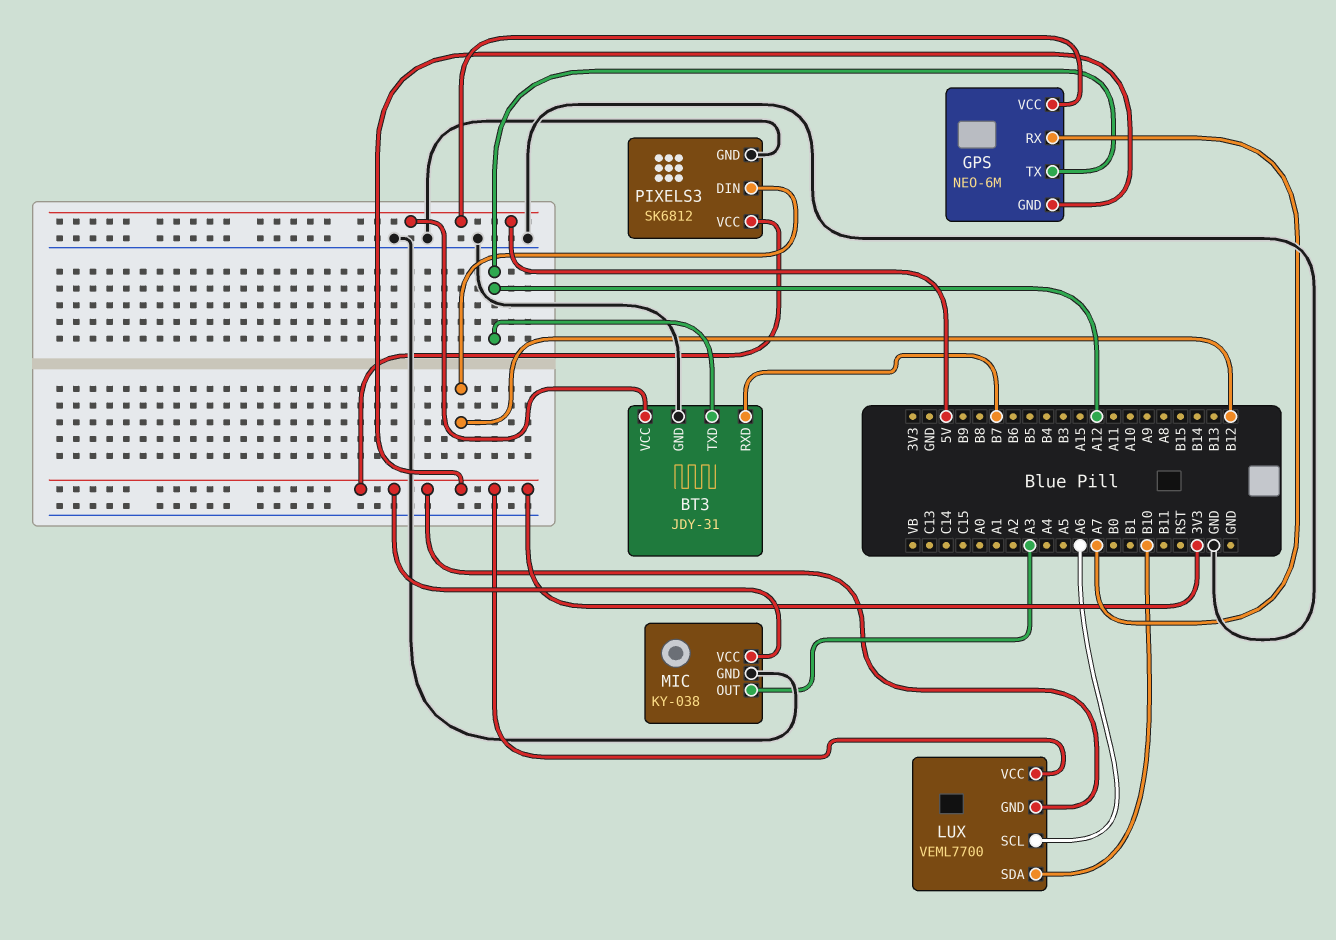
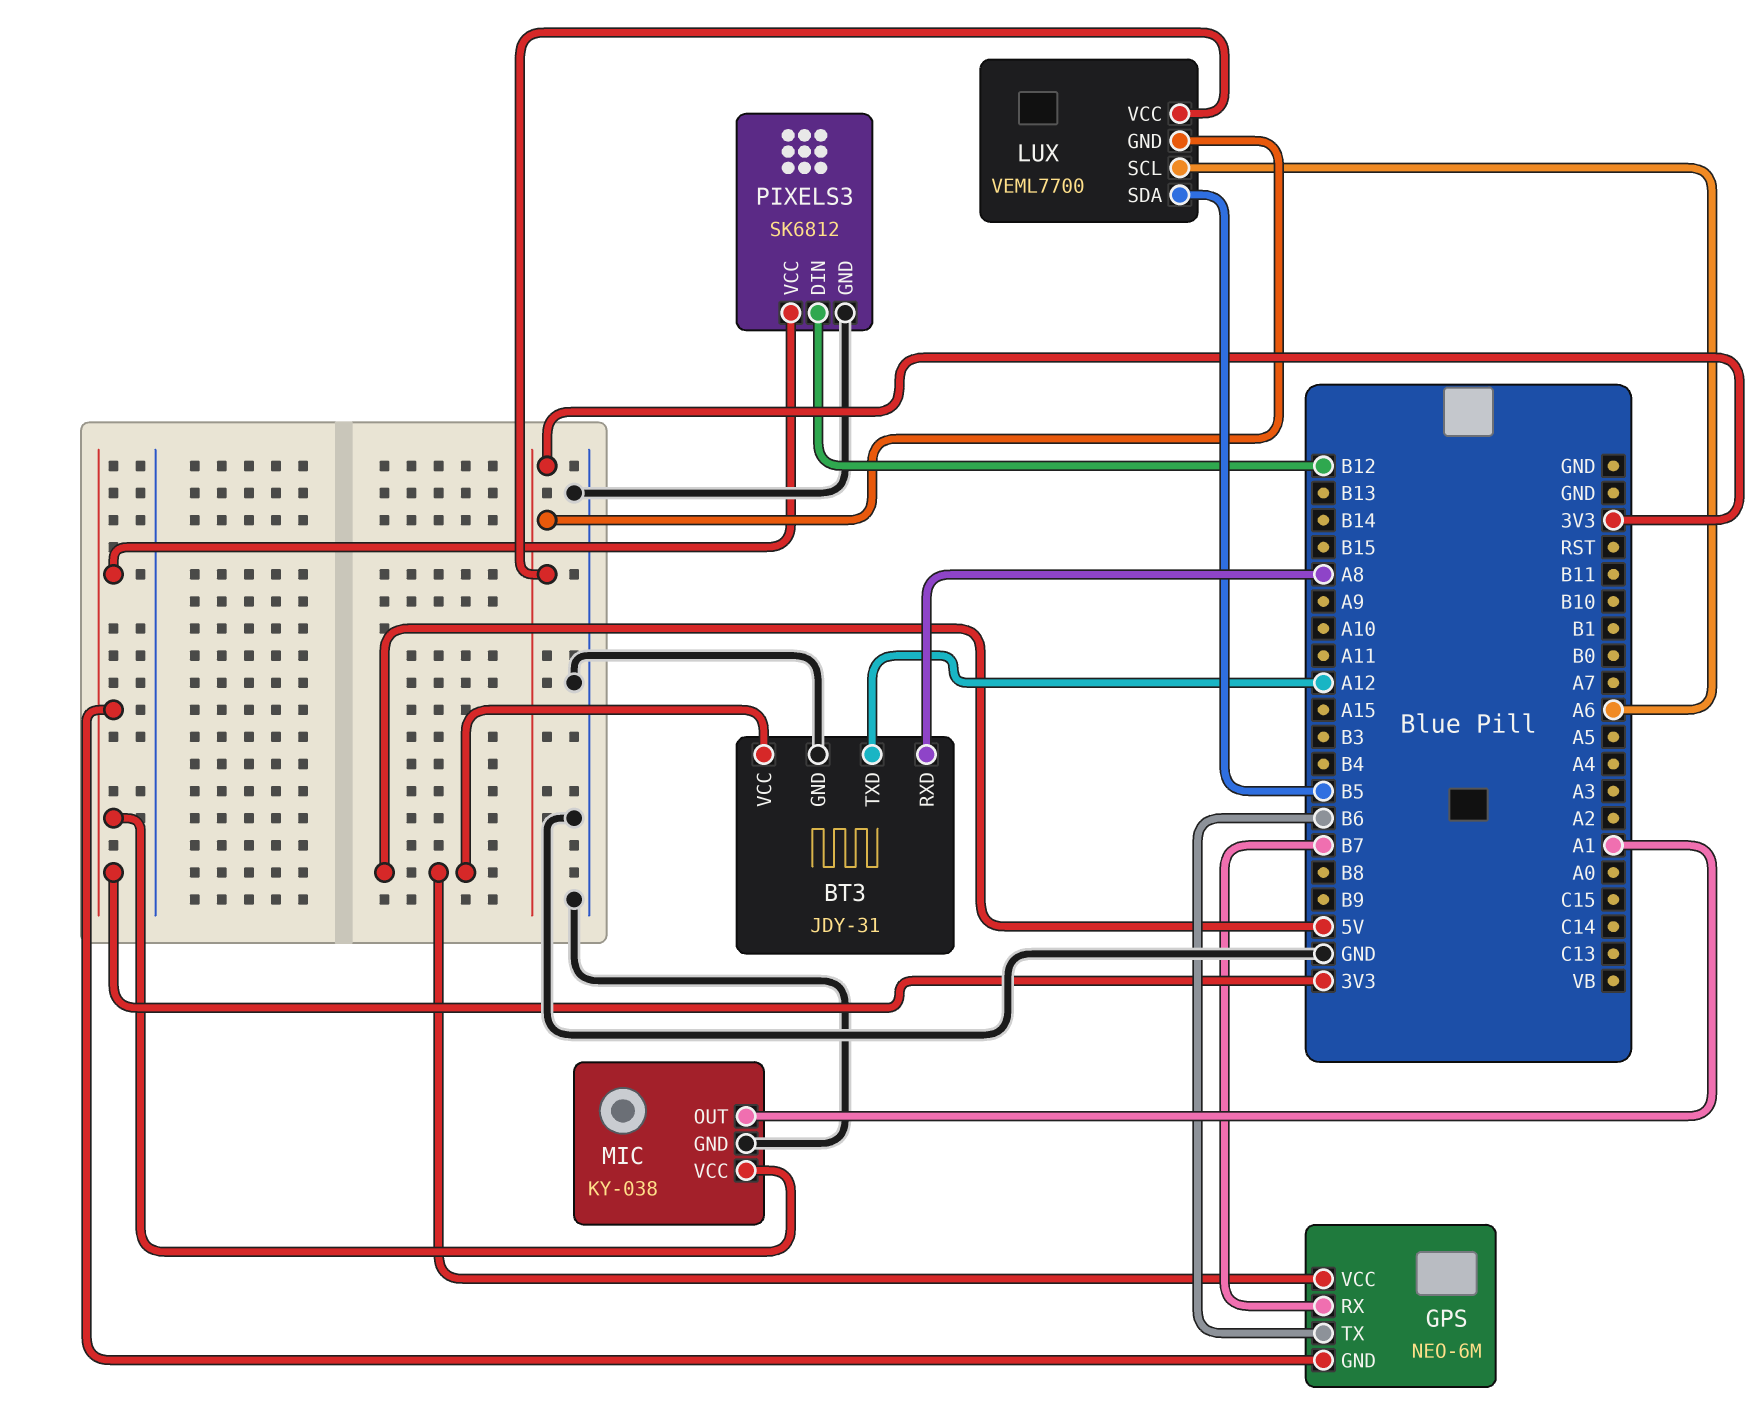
BT3 pin RXD: B7 -> A8
GPS pin RX: A7 -> B7
GPS pin TX: A12 -> B6
LUX pin SDA: B10 -> B5
MIC pin OUT: A3 -> A1

